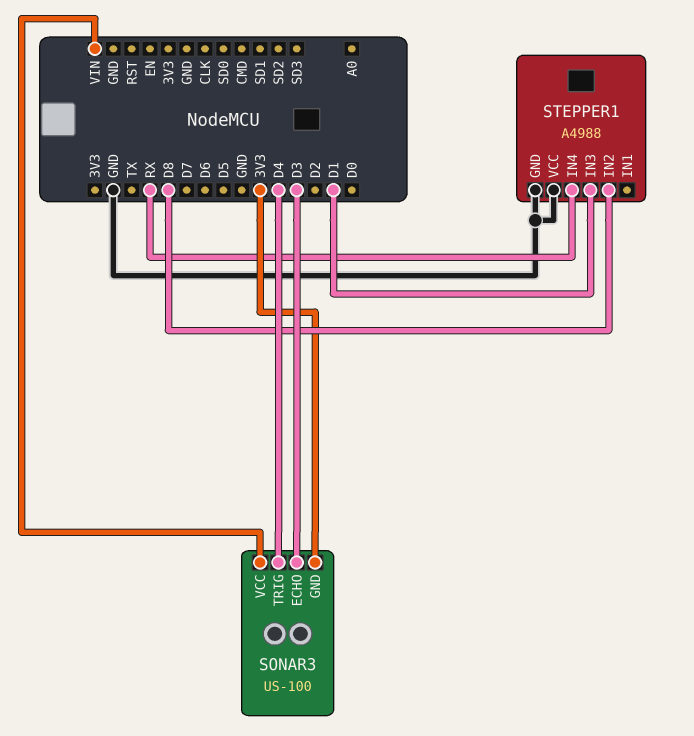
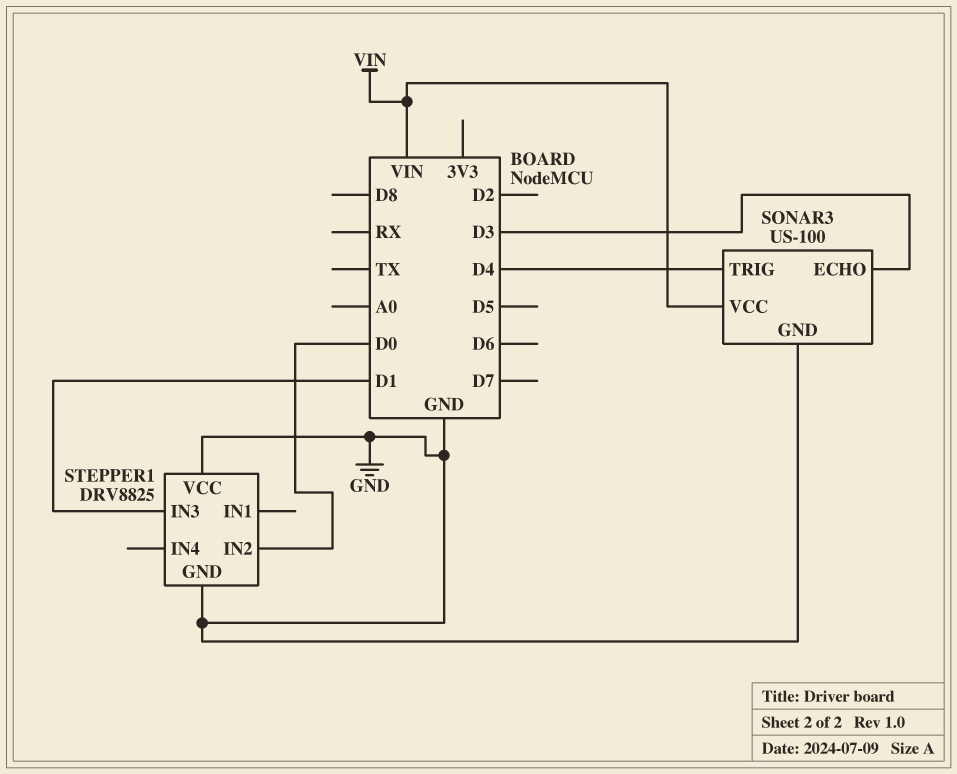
SONAR3 pin GND: 3V3 -> GND
STEPPER1: A4988 -> DRV8825
STEPPER1 pin IN2: D8 -> D0
STEPPER1 pin IN4: RX -> none

